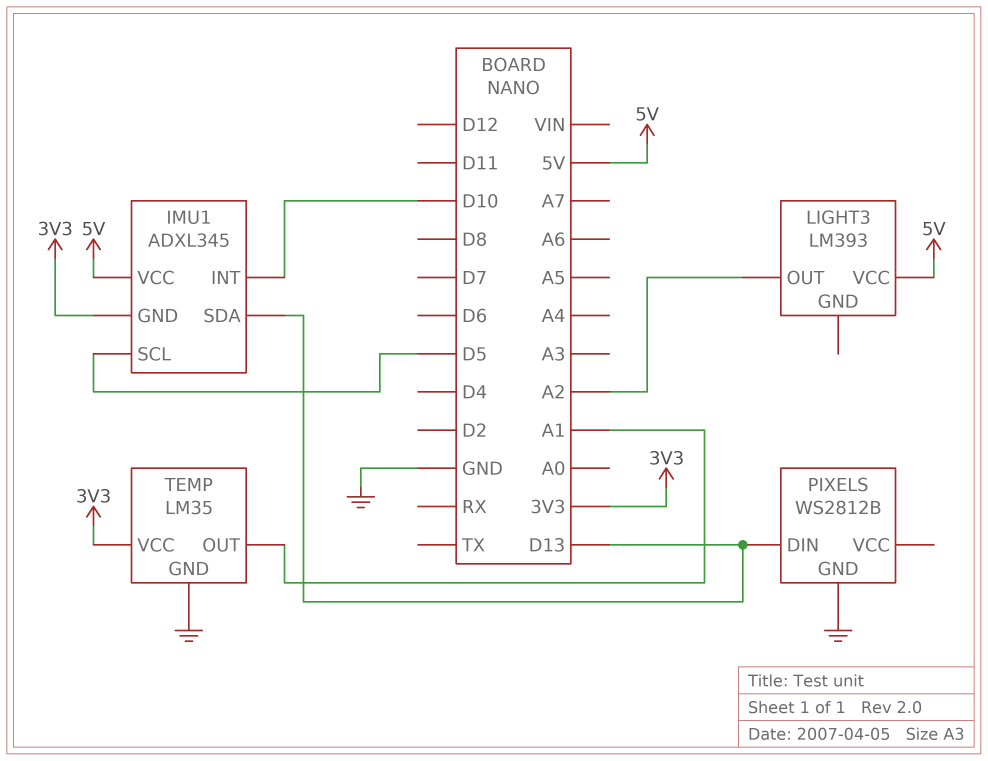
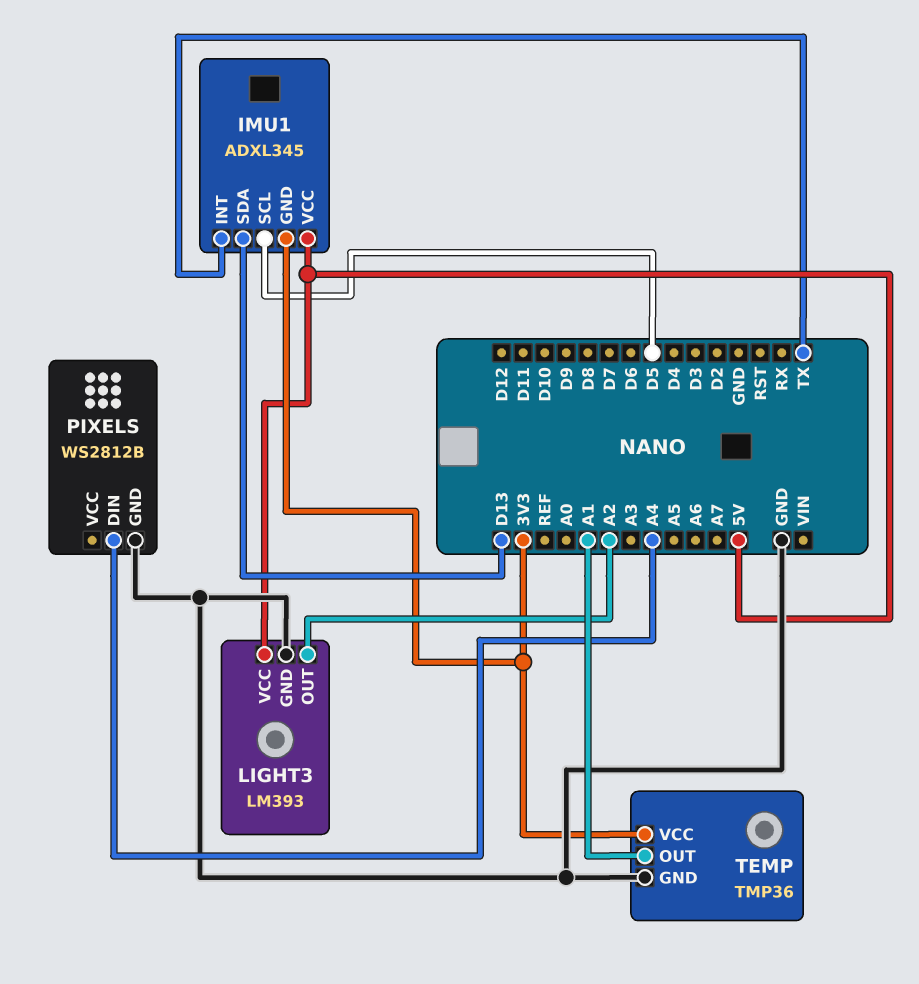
IMU1 pin INT: D10 -> TX
LIGHT3 pin GND: none -> GND
PIXELS pin DIN: D13 -> A4
TEMP: LM35 -> TMP36

